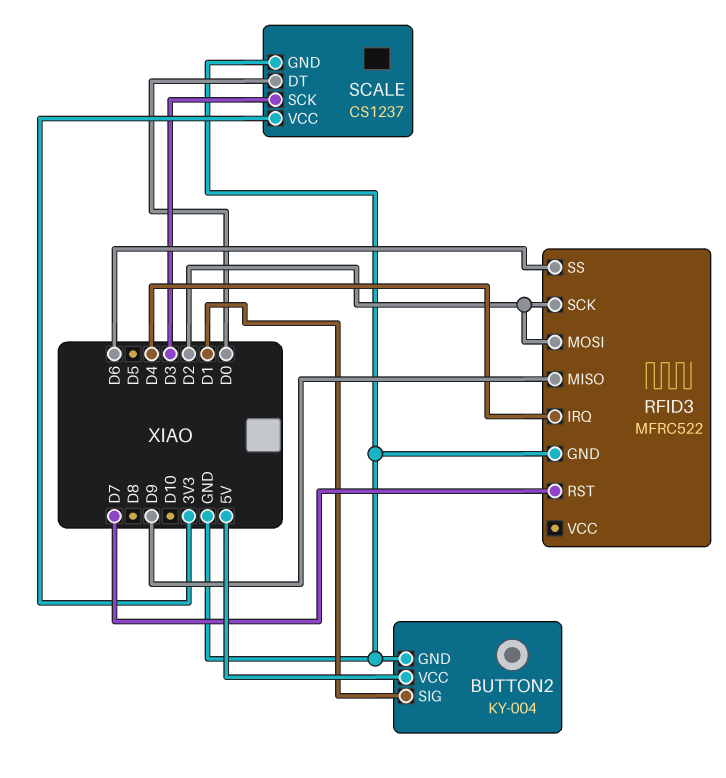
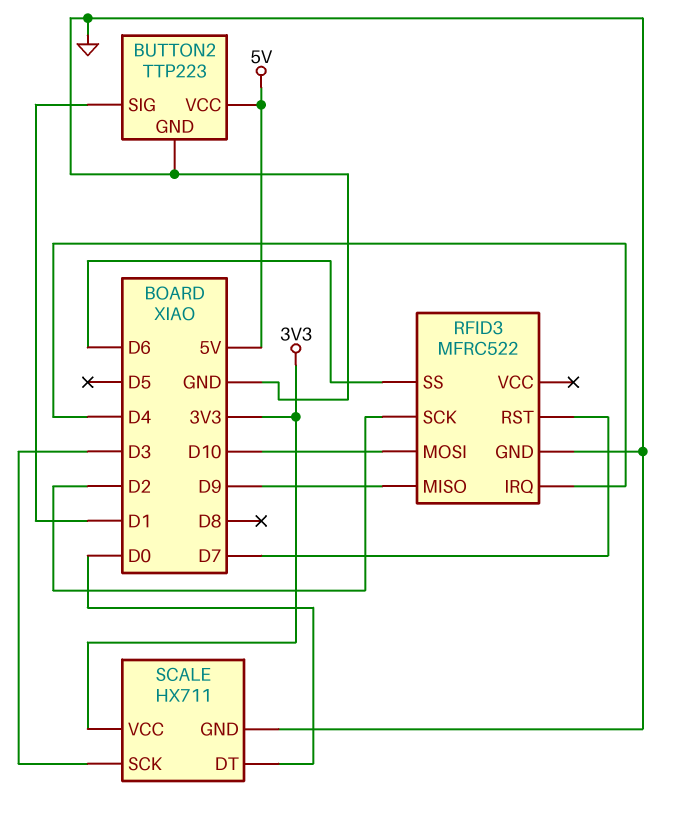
BUTTON2: KY-004 -> TTP223
RFID3 pin MOSI: D2 -> D10
SCALE: CS1237 -> HX711

